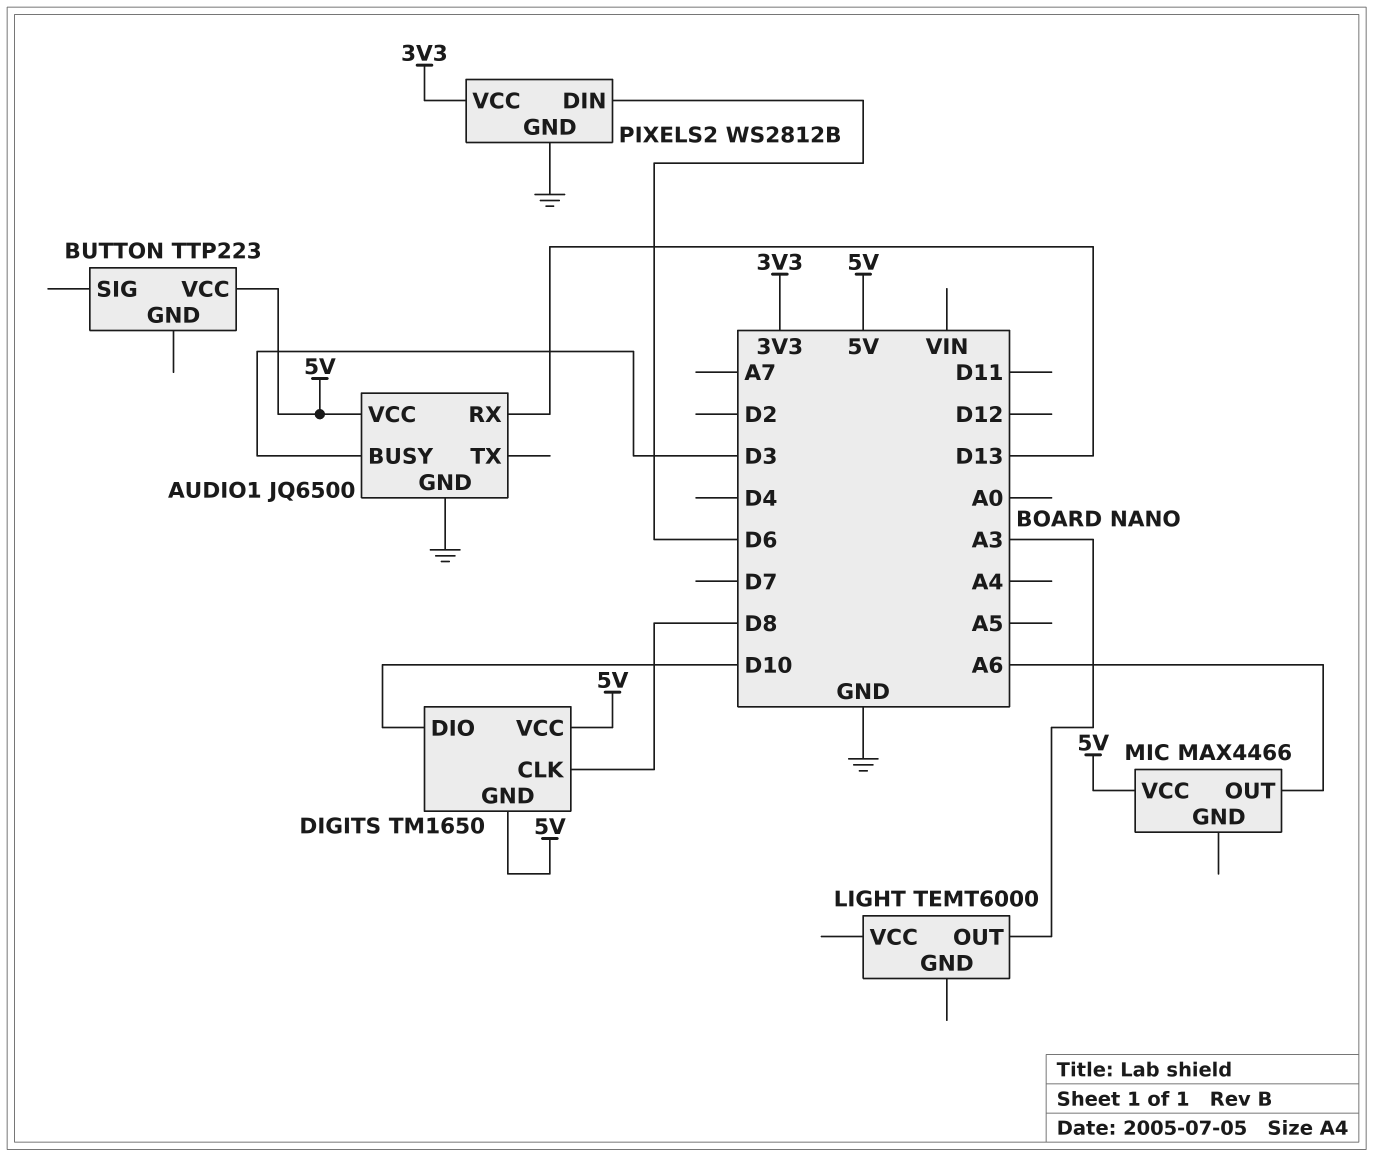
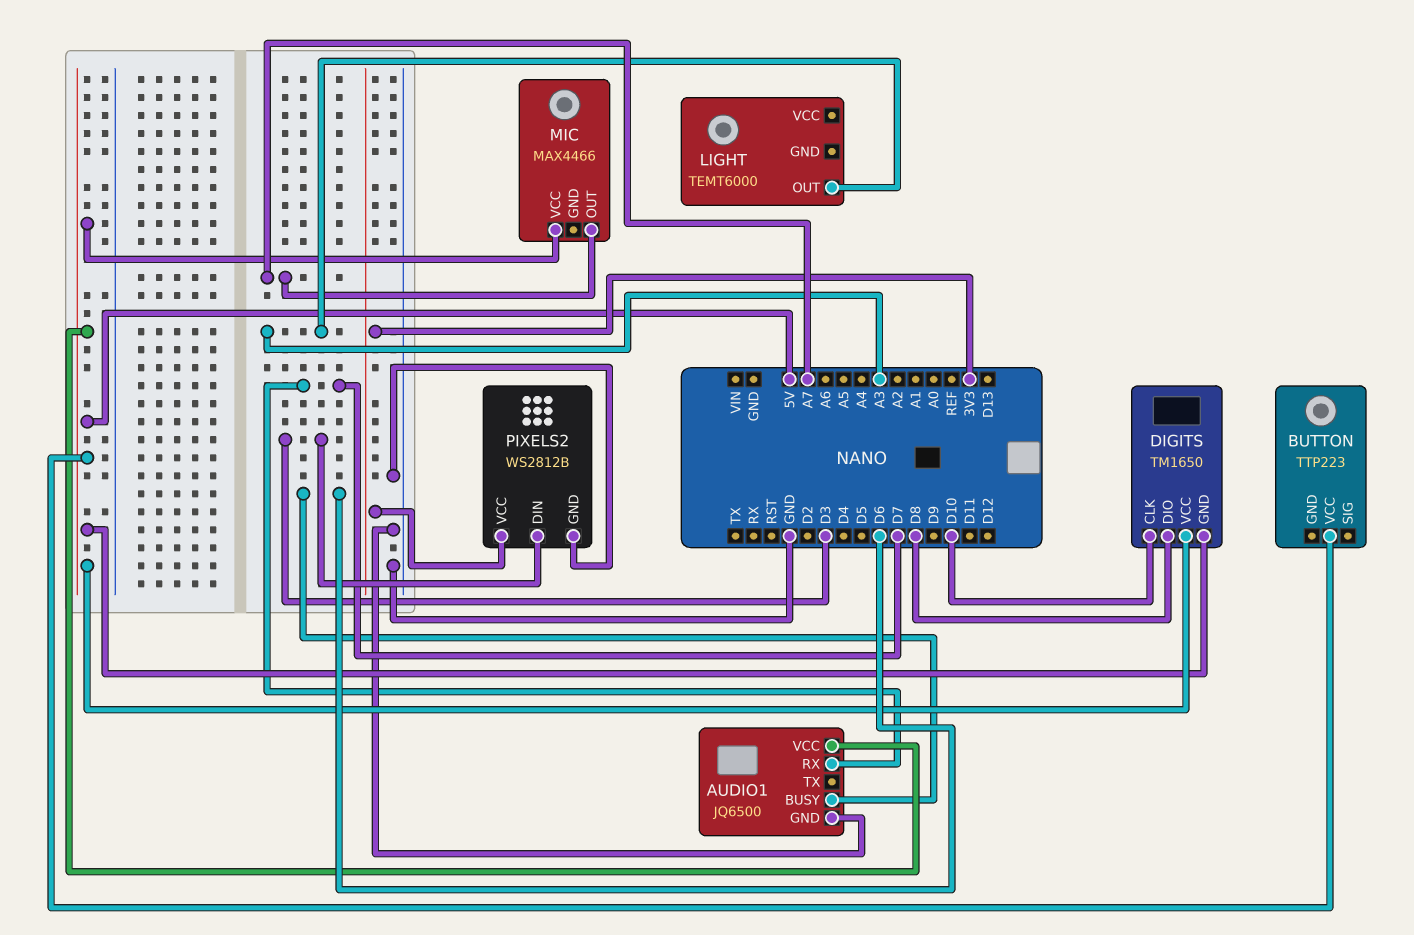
AUDIO1 pin BUSY: D3 -> D6
AUDIO1 pin RX: D13 -> D7
DIGITS pin CLK: D8 -> D10
DIGITS pin DIO: D10 -> D8
MIC pin OUT: A6 -> A7
PIXELS2 pin DIN: D6 -> D3

